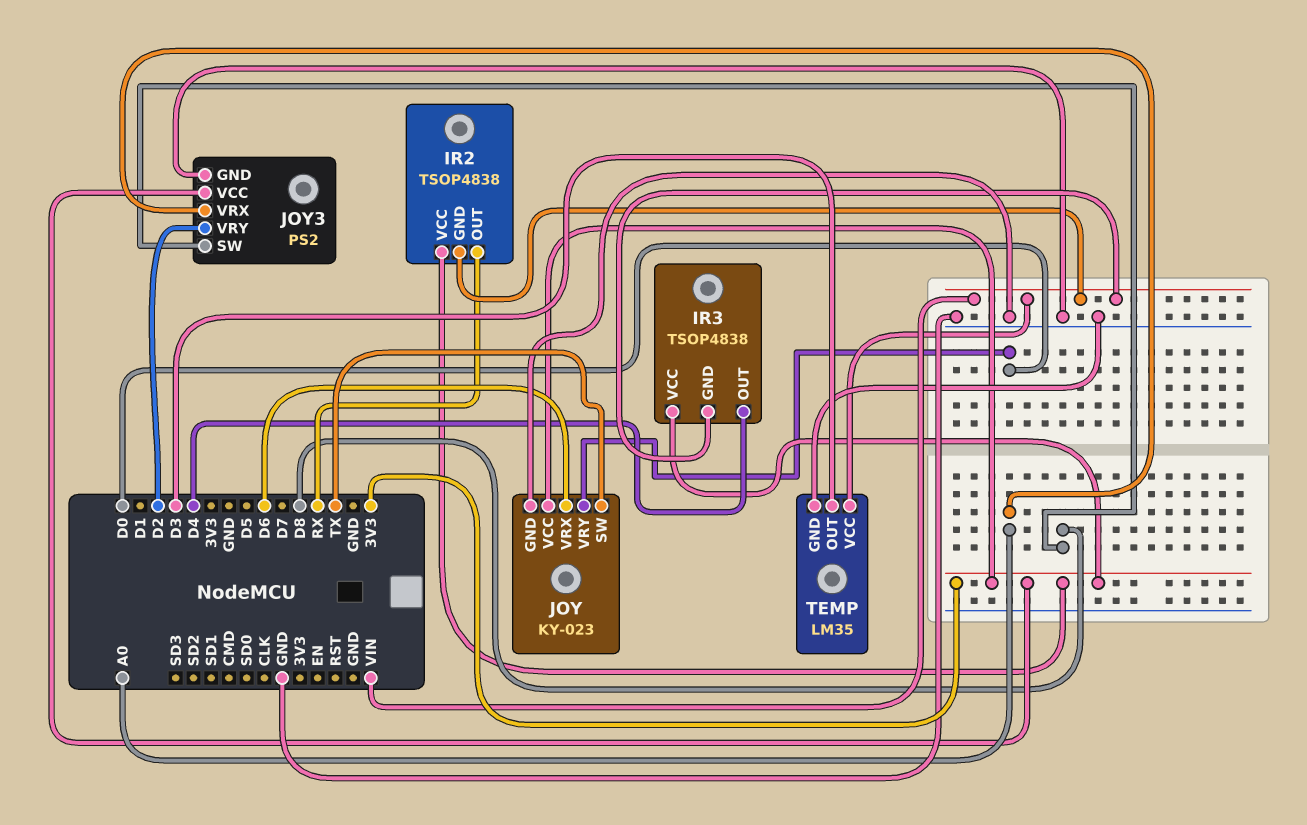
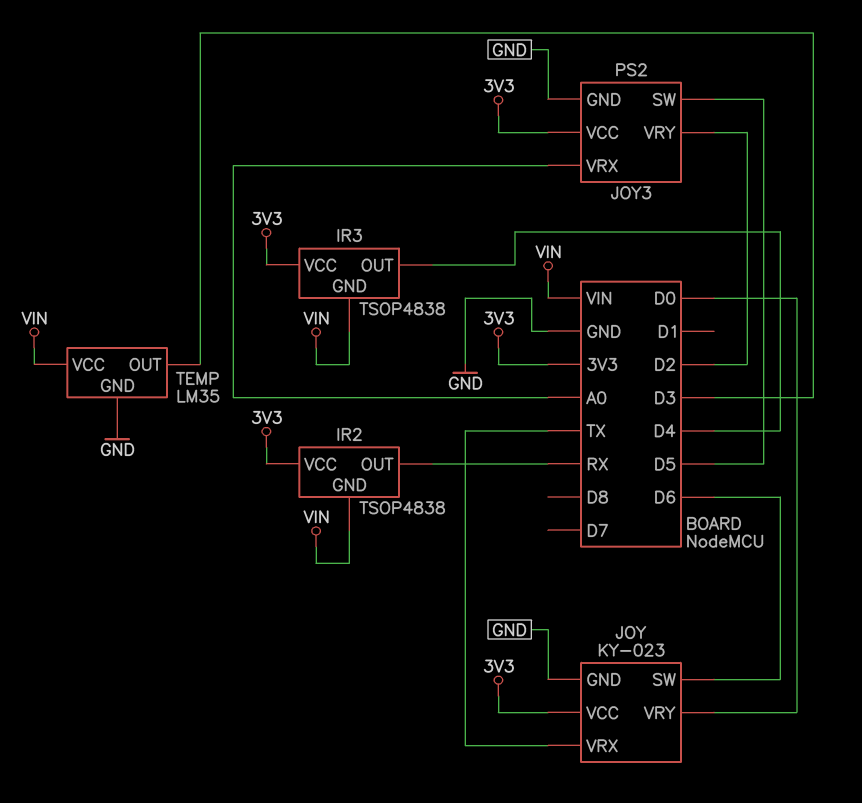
JOY pin SW: TX -> D6
JOY pin VRX: D6 -> TX
JOY3 pin SW: D8 -> D5

